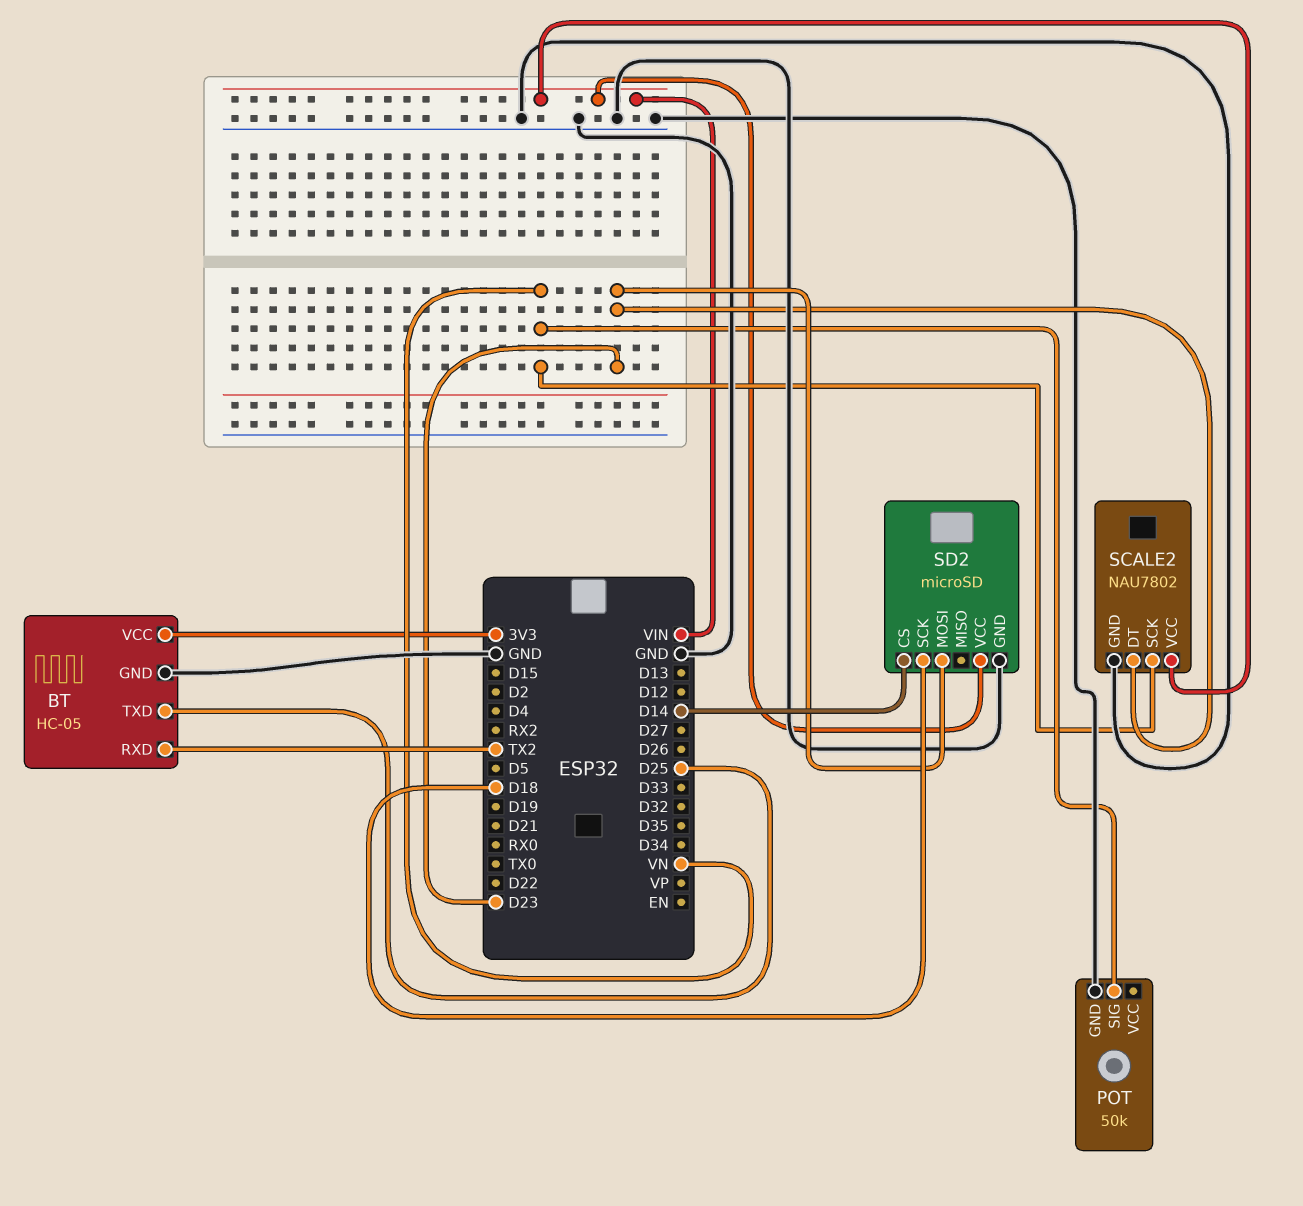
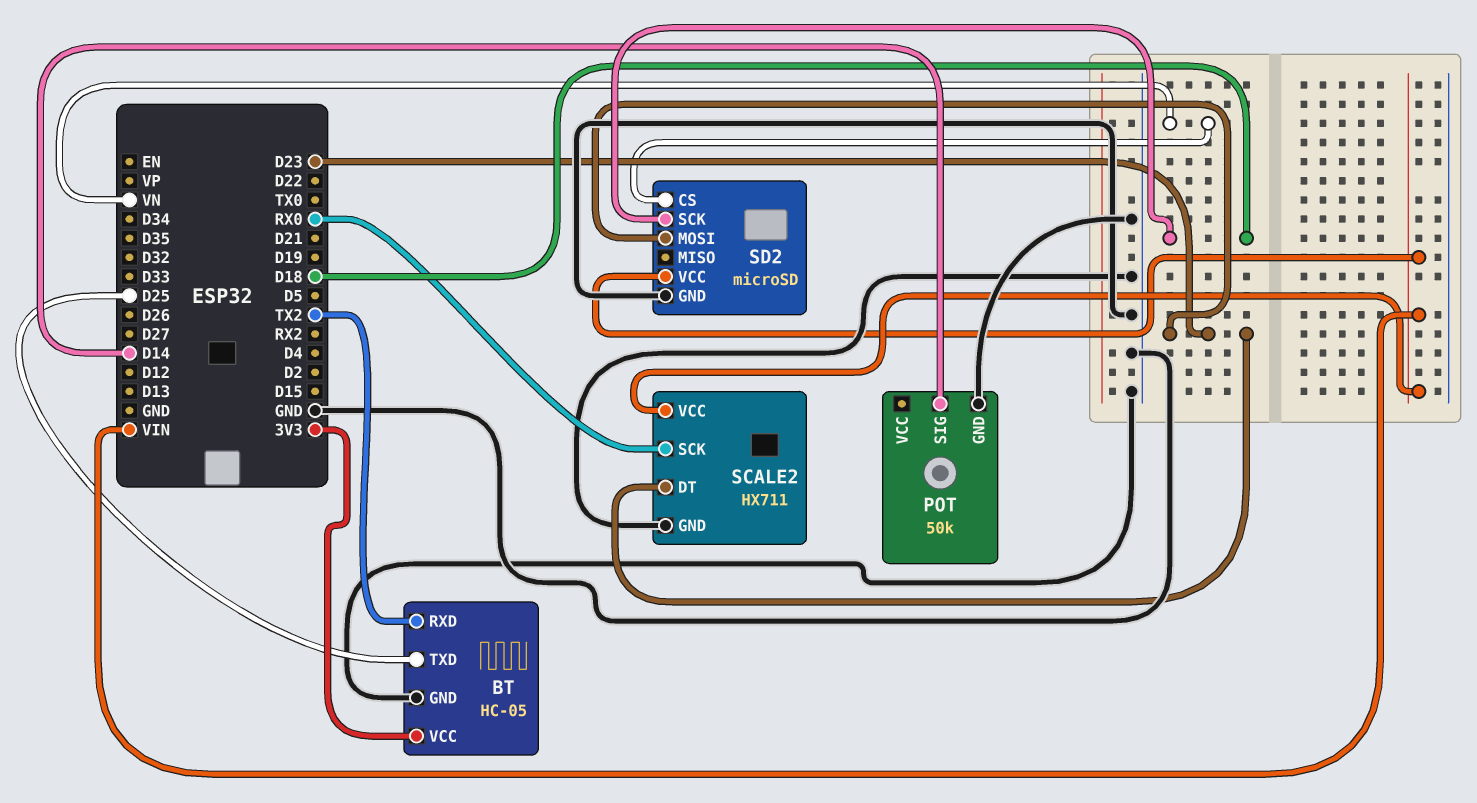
POT pin SIG: VN -> D14
SCALE2: NAU7802 -> HX711
SCALE2 pin SCK: VN -> RX0
SD2 pin CS: D14 -> VN

